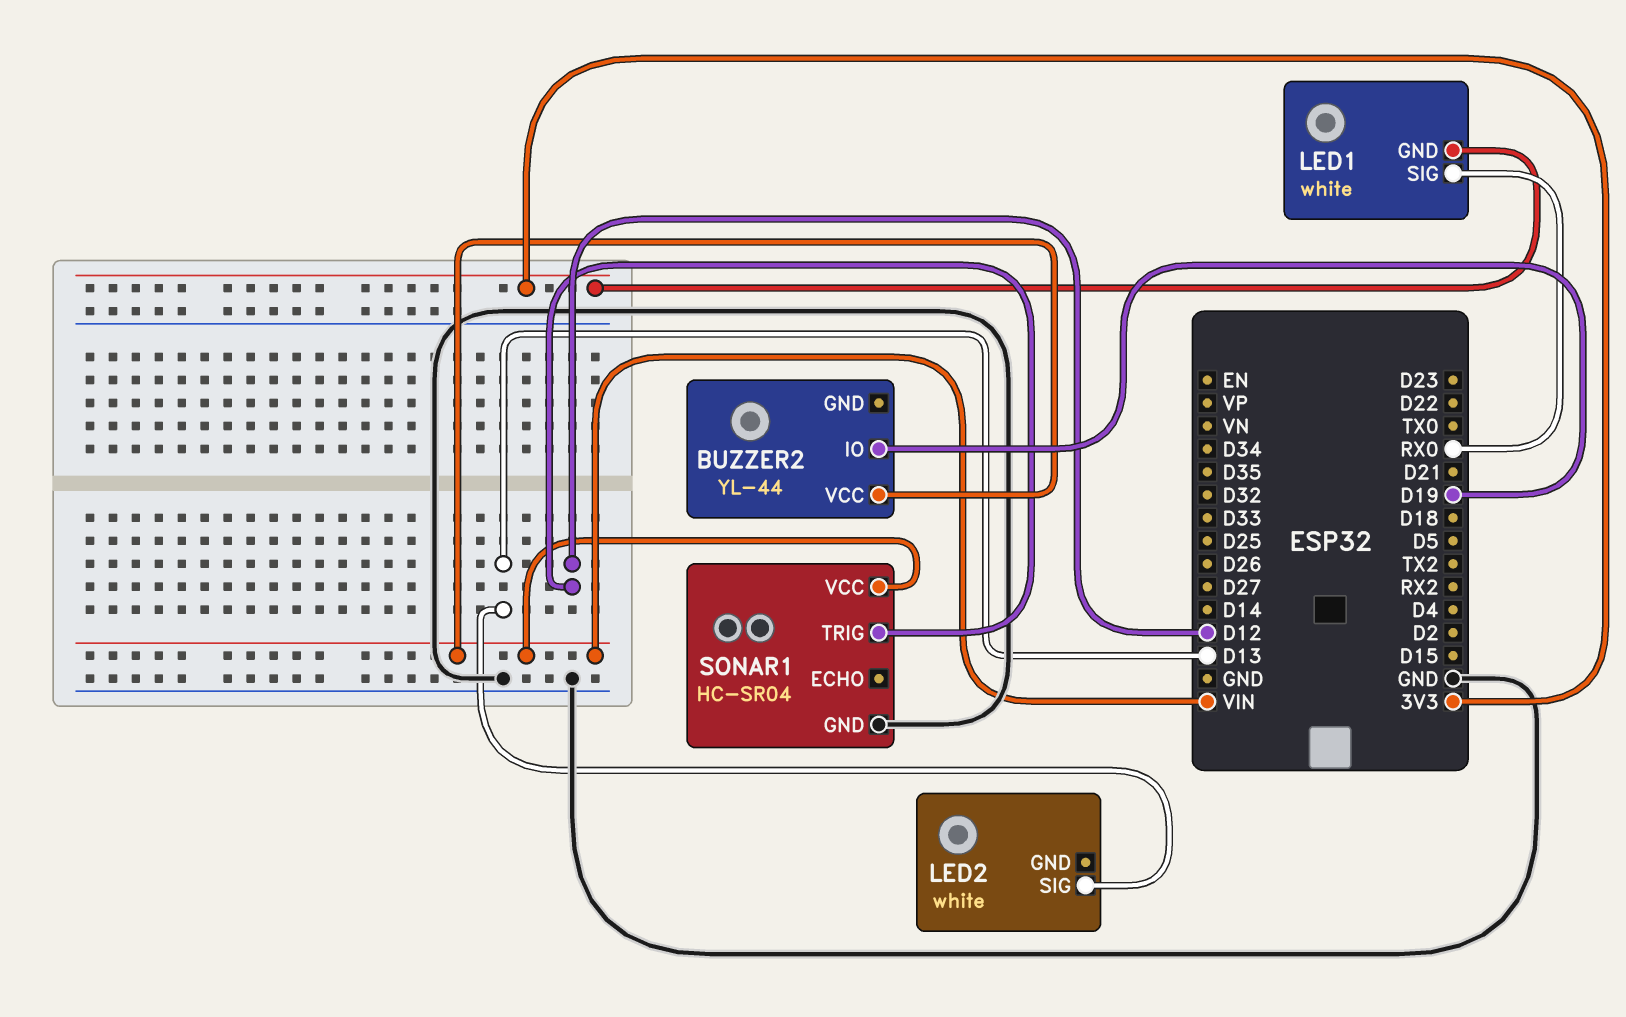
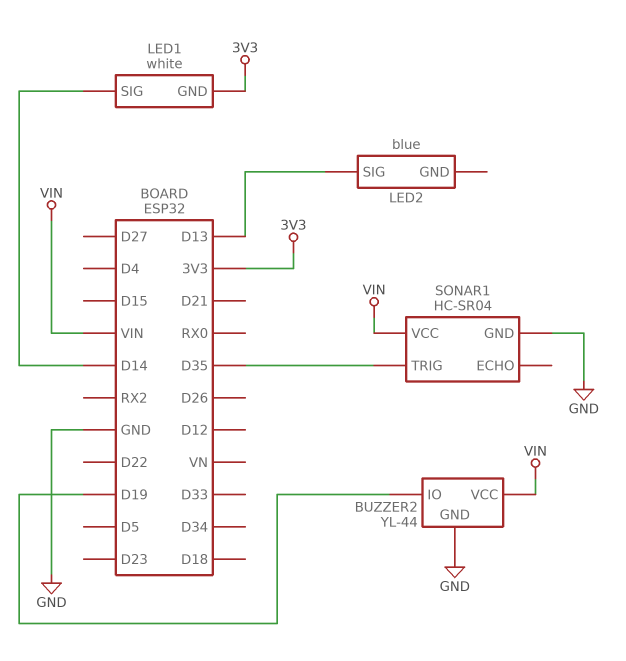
BUZZER2 pin GND: none -> GND
LED1 pin SIG: RX0 -> D14
LED2: white -> blue
SONAR1 pin TRIG: D12 -> D35

